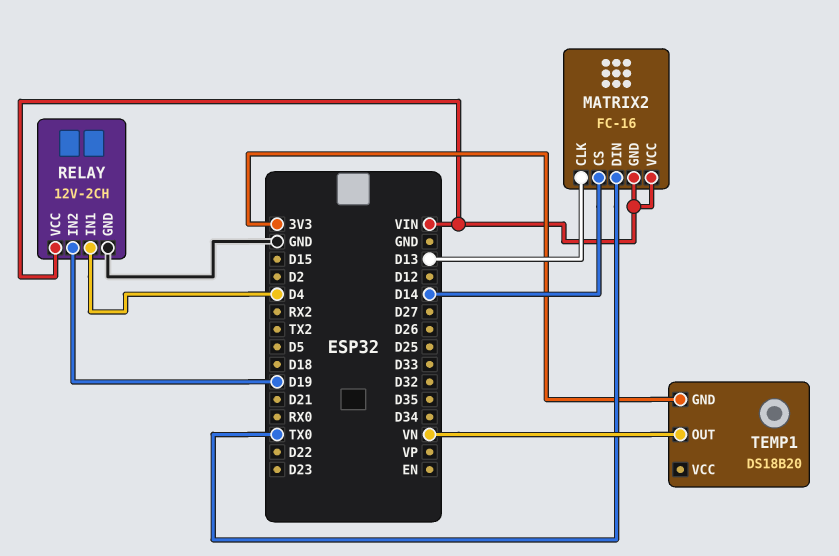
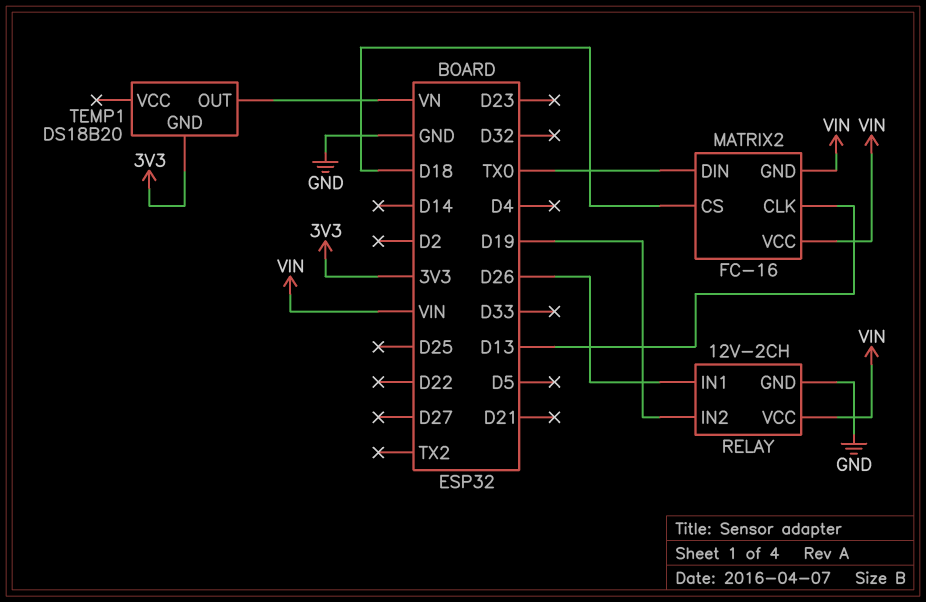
MATRIX2 pin CS: D14 -> D18
RELAY pin IN1: D4 -> D26

